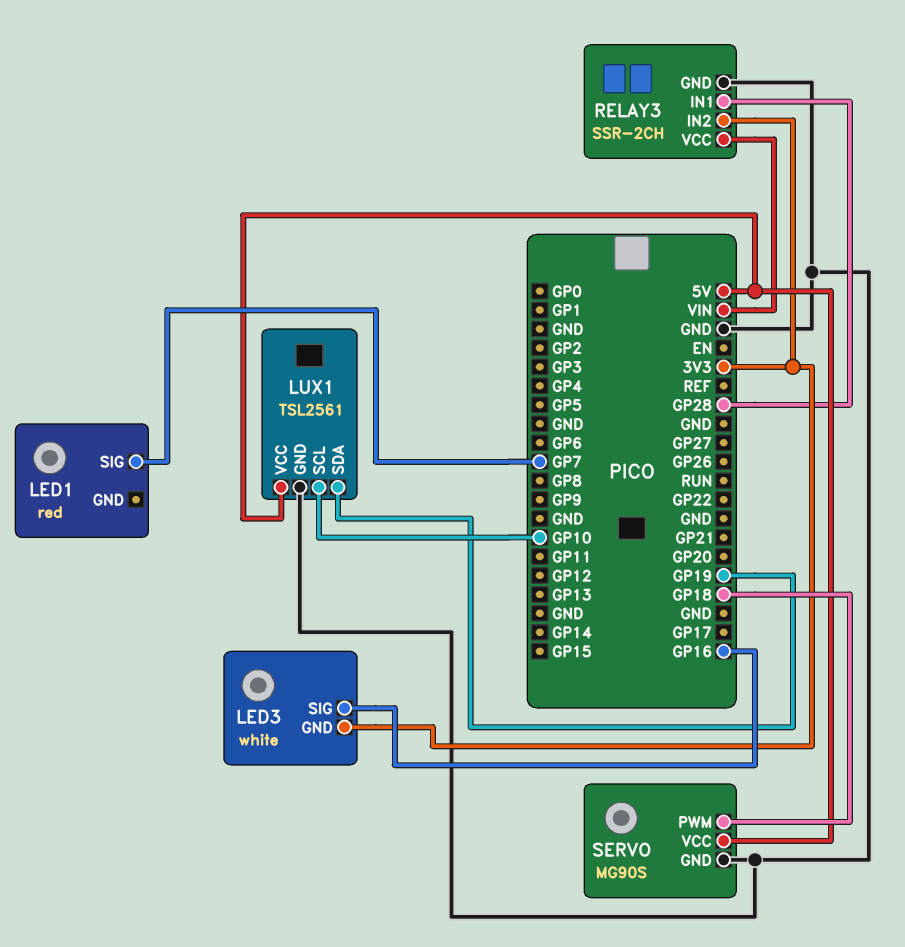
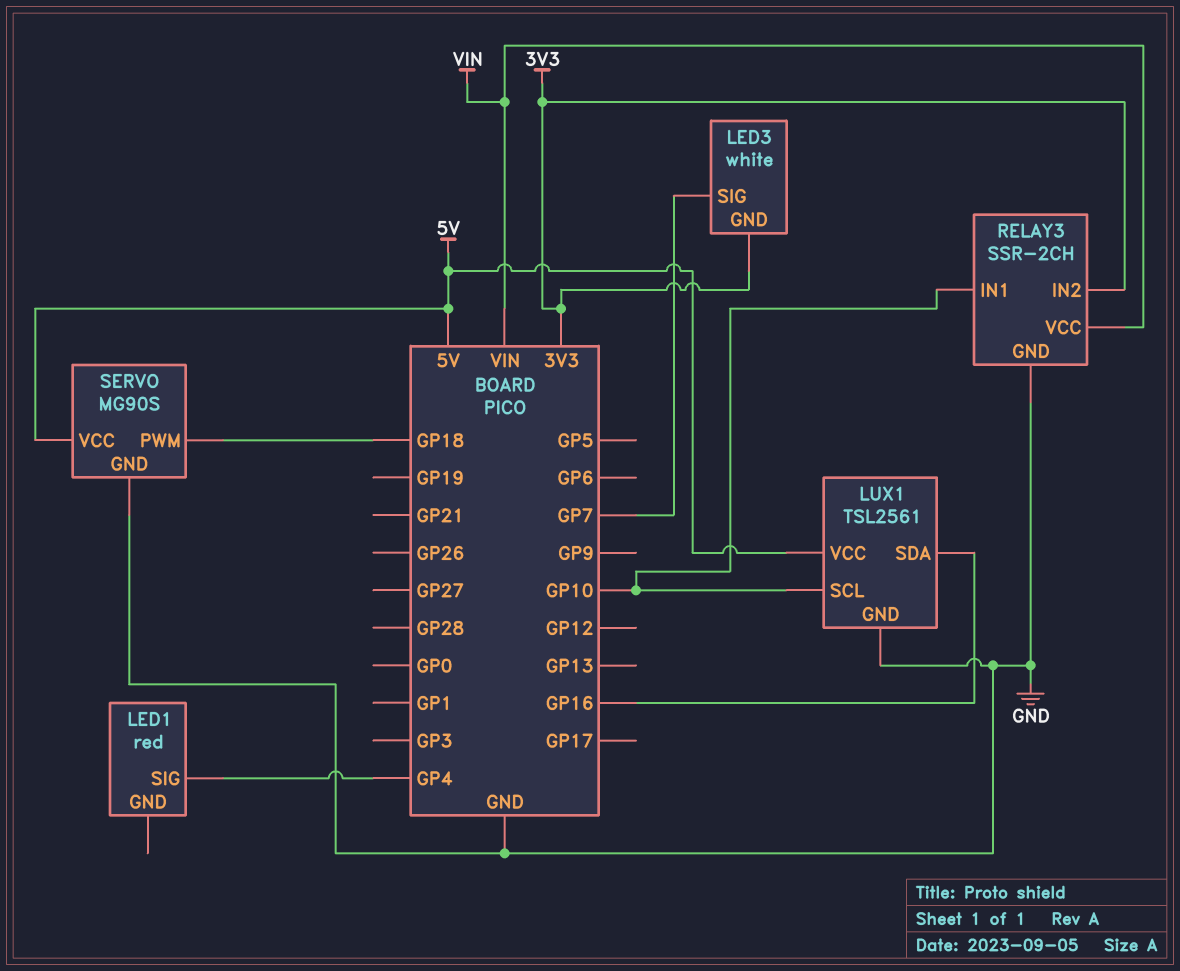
LED1 pin SIG: GP7 -> GP4
LED3 pin SIG: GP16 -> GP7
LUX1 pin SDA: GP19 -> GP16
RELAY3 pin IN1: GP28 -> GP10

